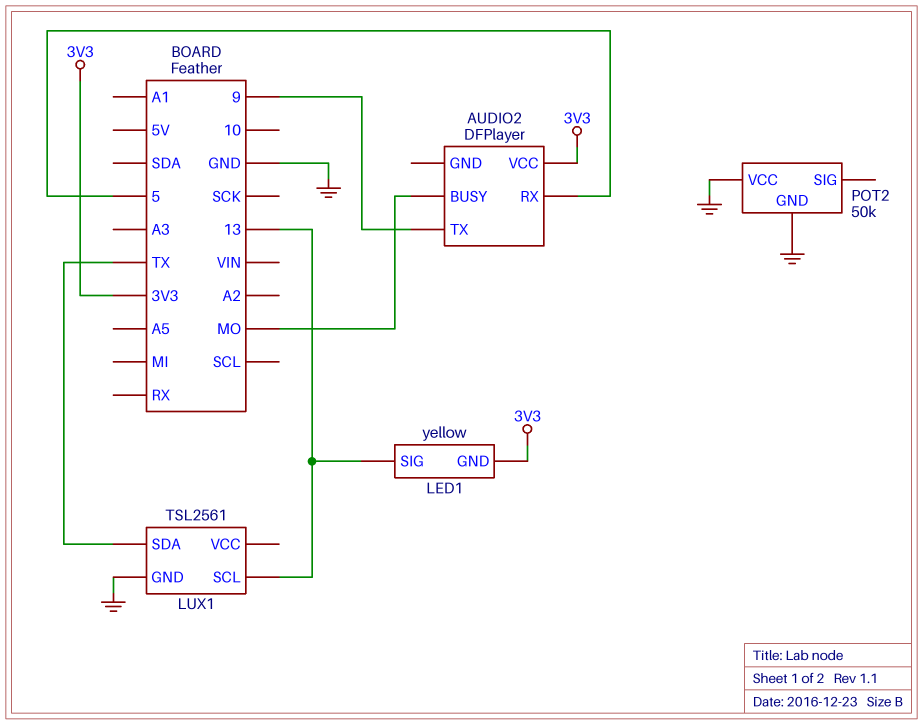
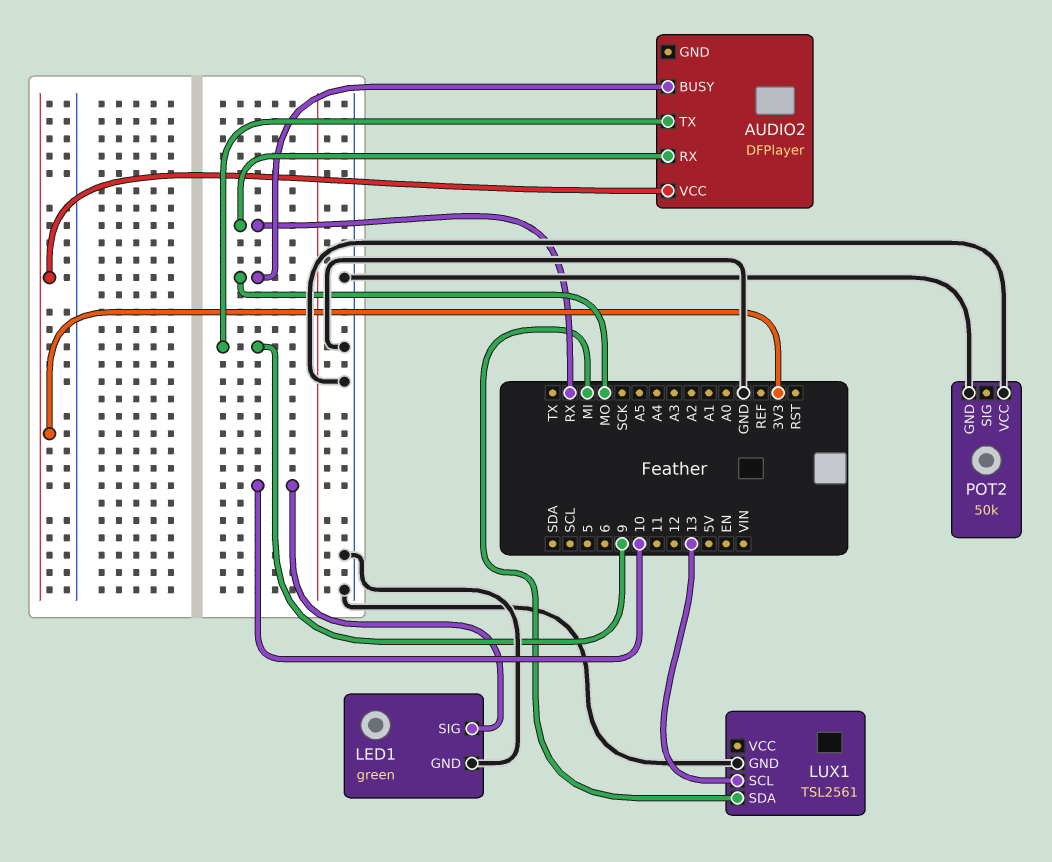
AUDIO2 pin RX: 5 -> RX
LED1: yellow -> green
LED1 pin GND: 3V3 -> GND
LED1 pin SIG: 13 -> 10
LUX1 pin SDA: TX -> MI

